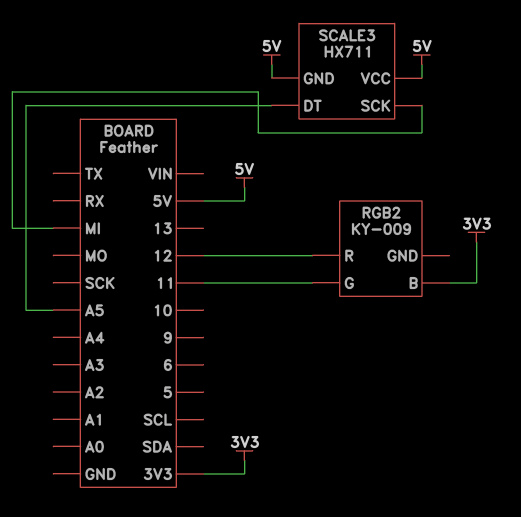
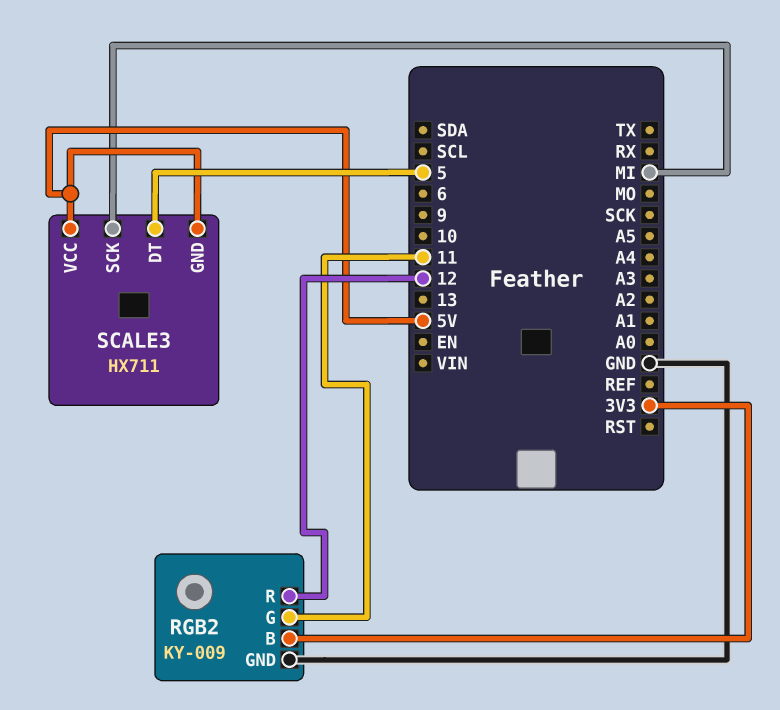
RGB2 pin GND: none -> GND
SCALE3 pin DT: A5 -> 5

